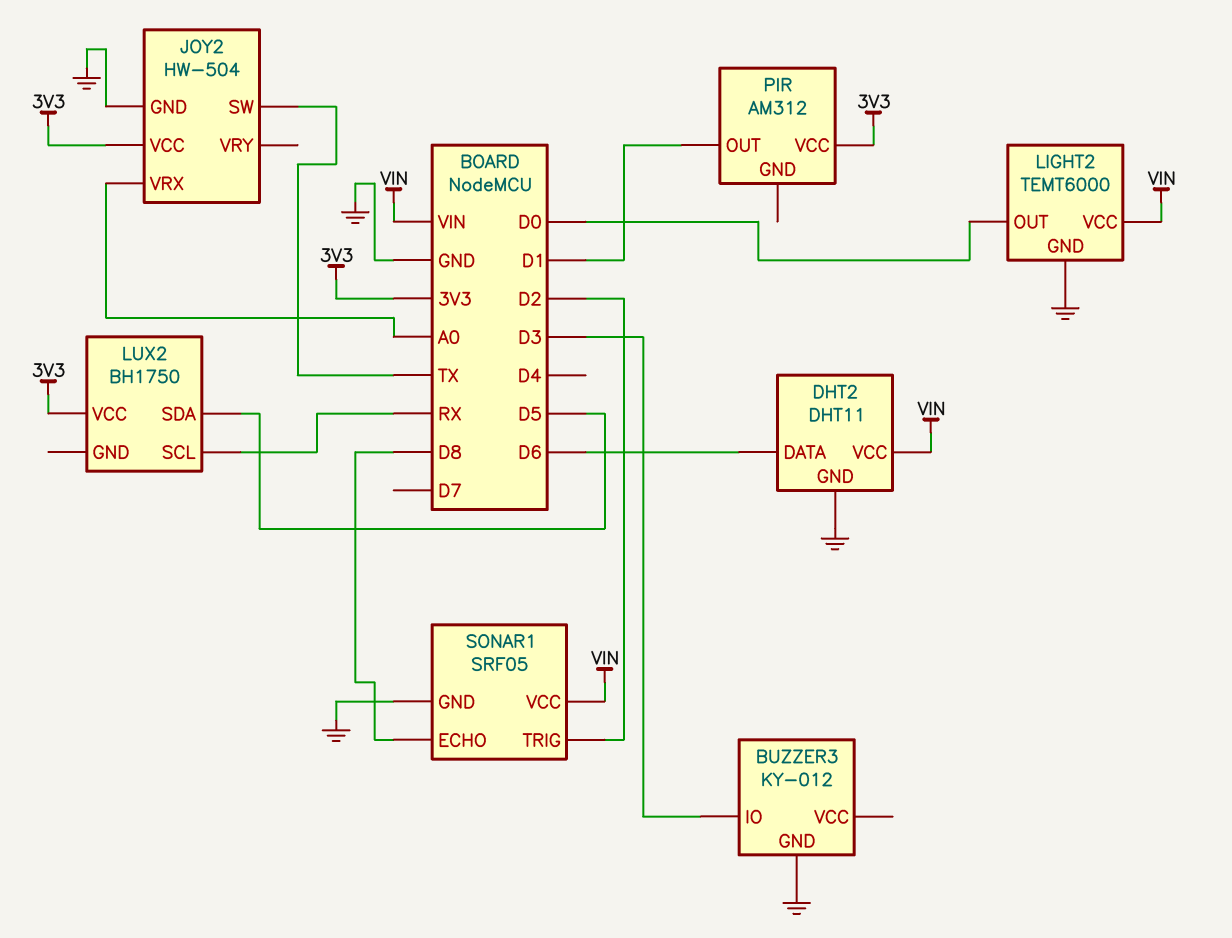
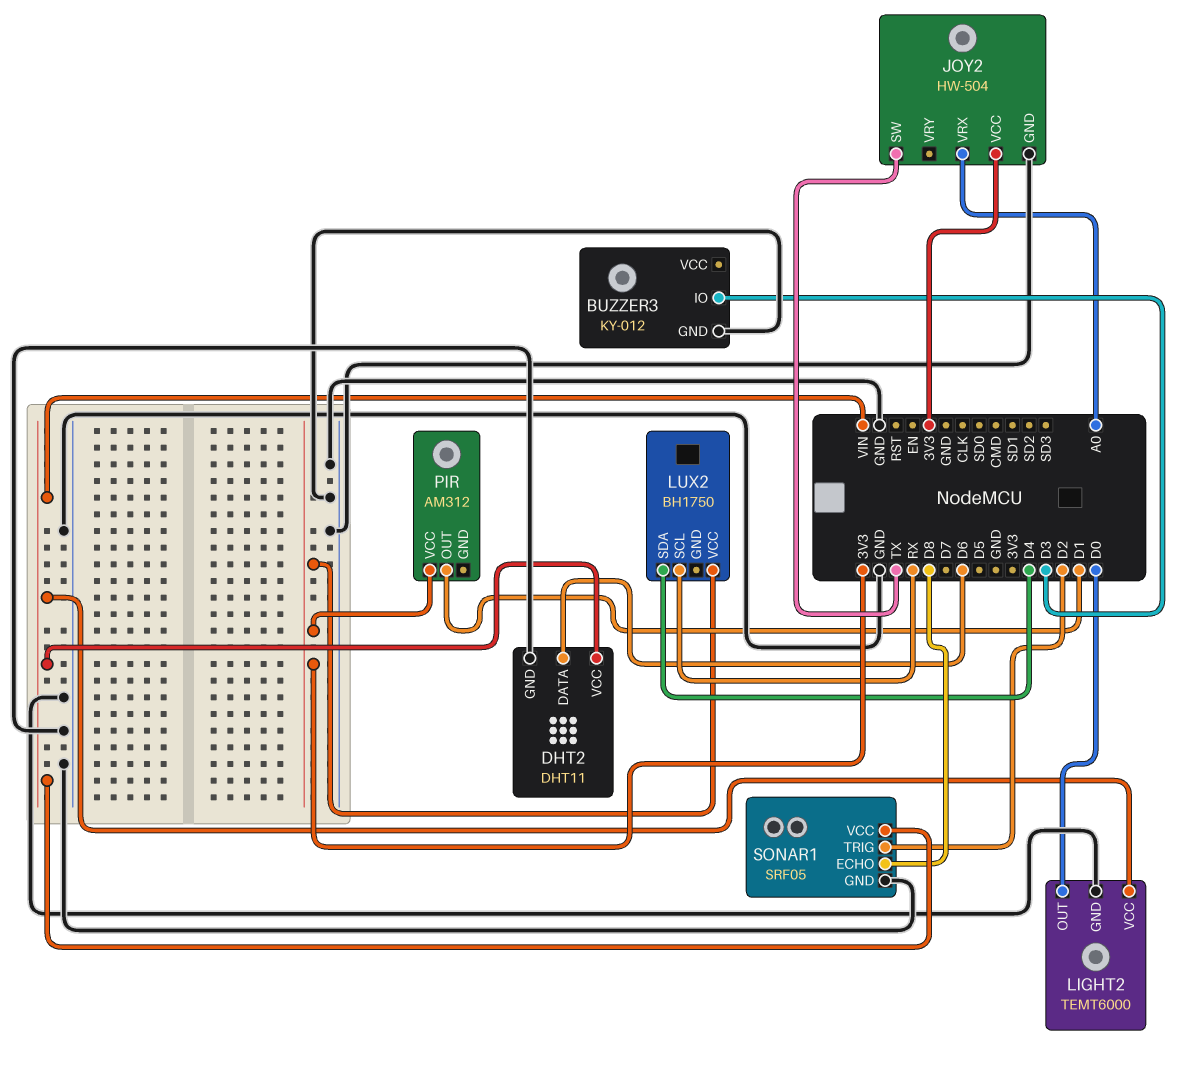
LUX2 pin SDA: D5 -> D4

